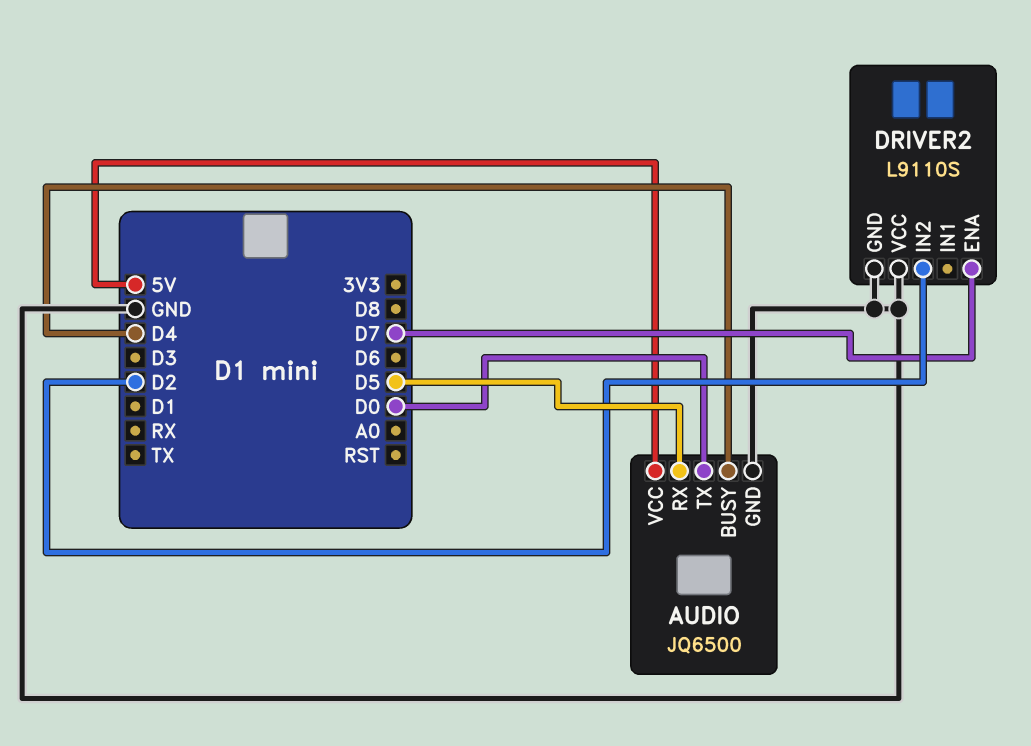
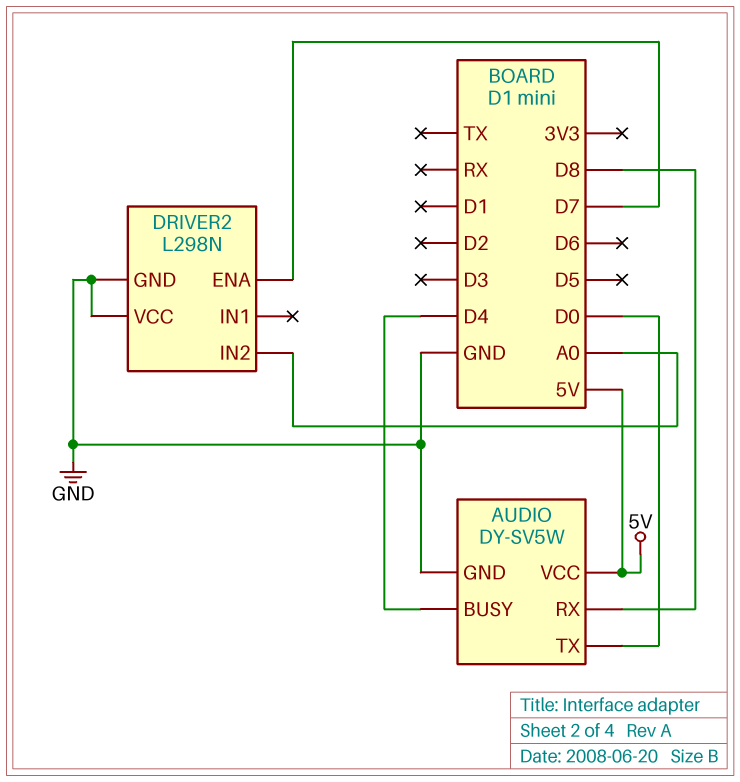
AUDIO: JQ6500 -> DY-SV5W
AUDIO pin RX: D5 -> D8
DRIVER2: L9110S -> L298N
DRIVER2 pin IN2: D2 -> A0

